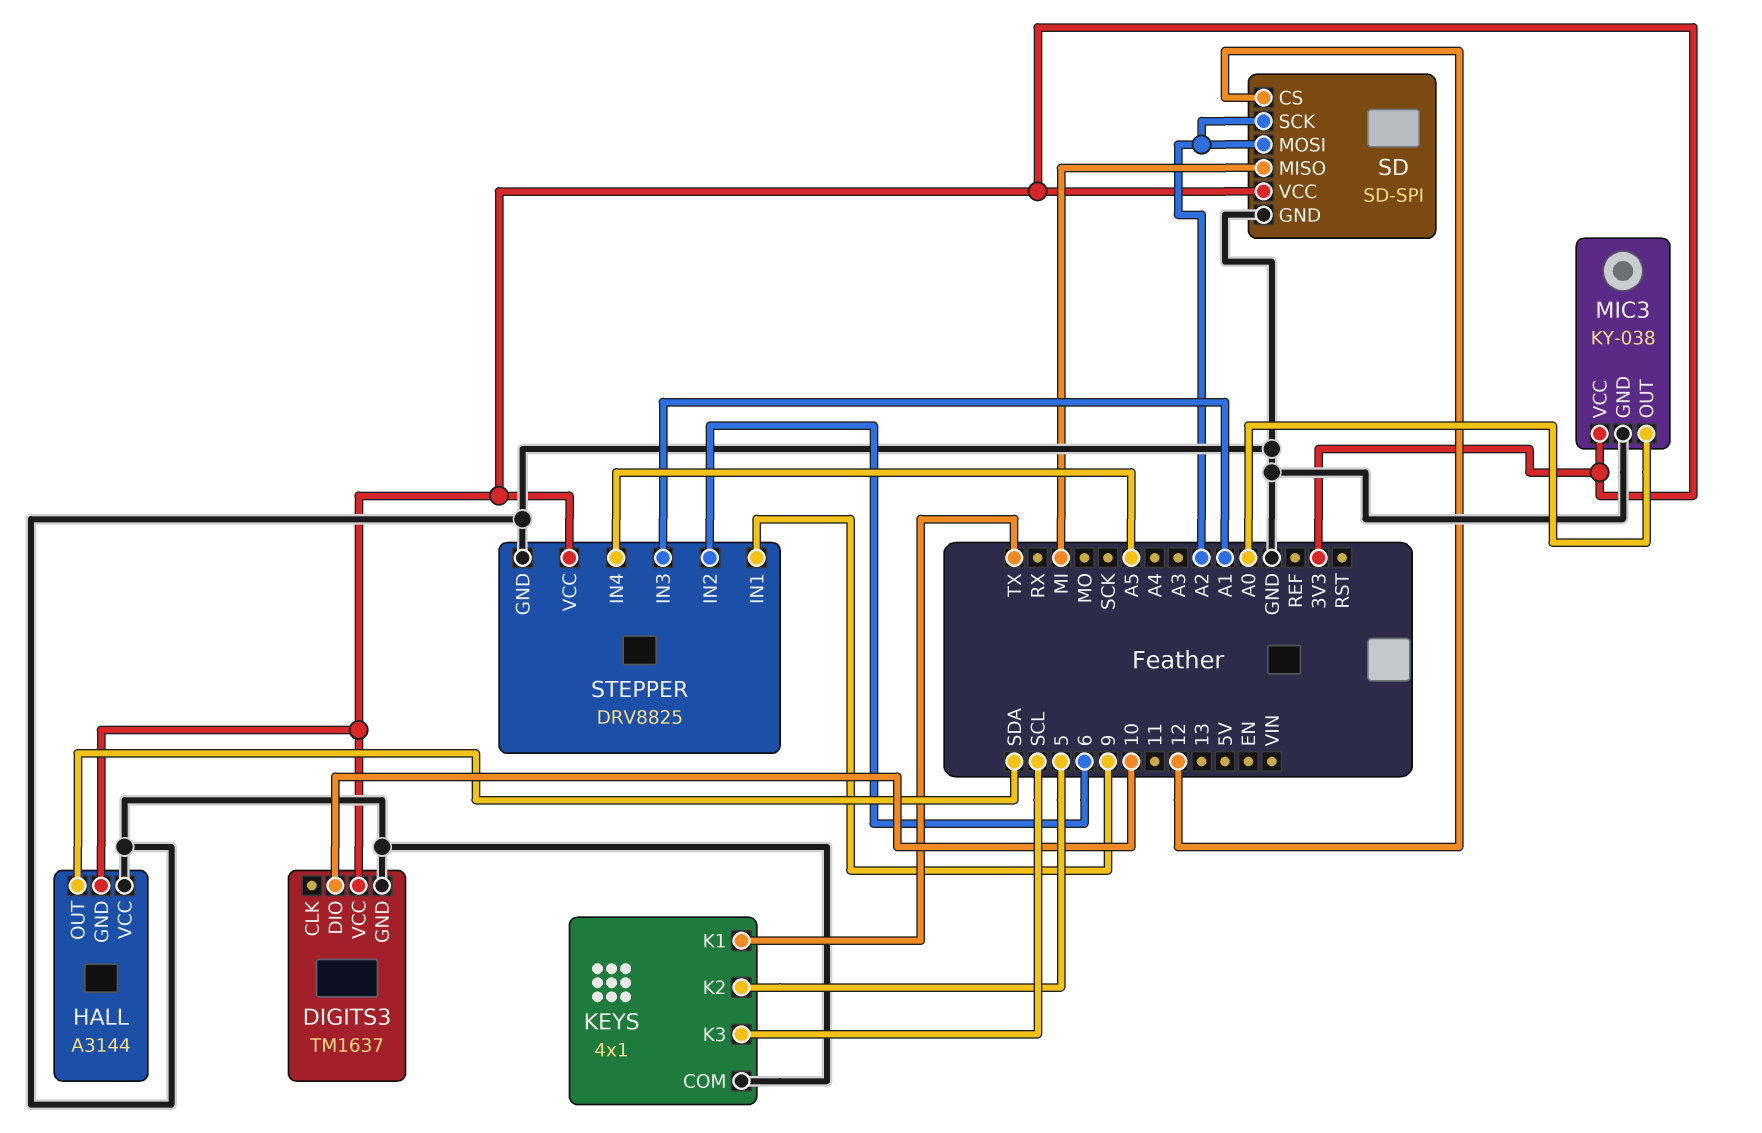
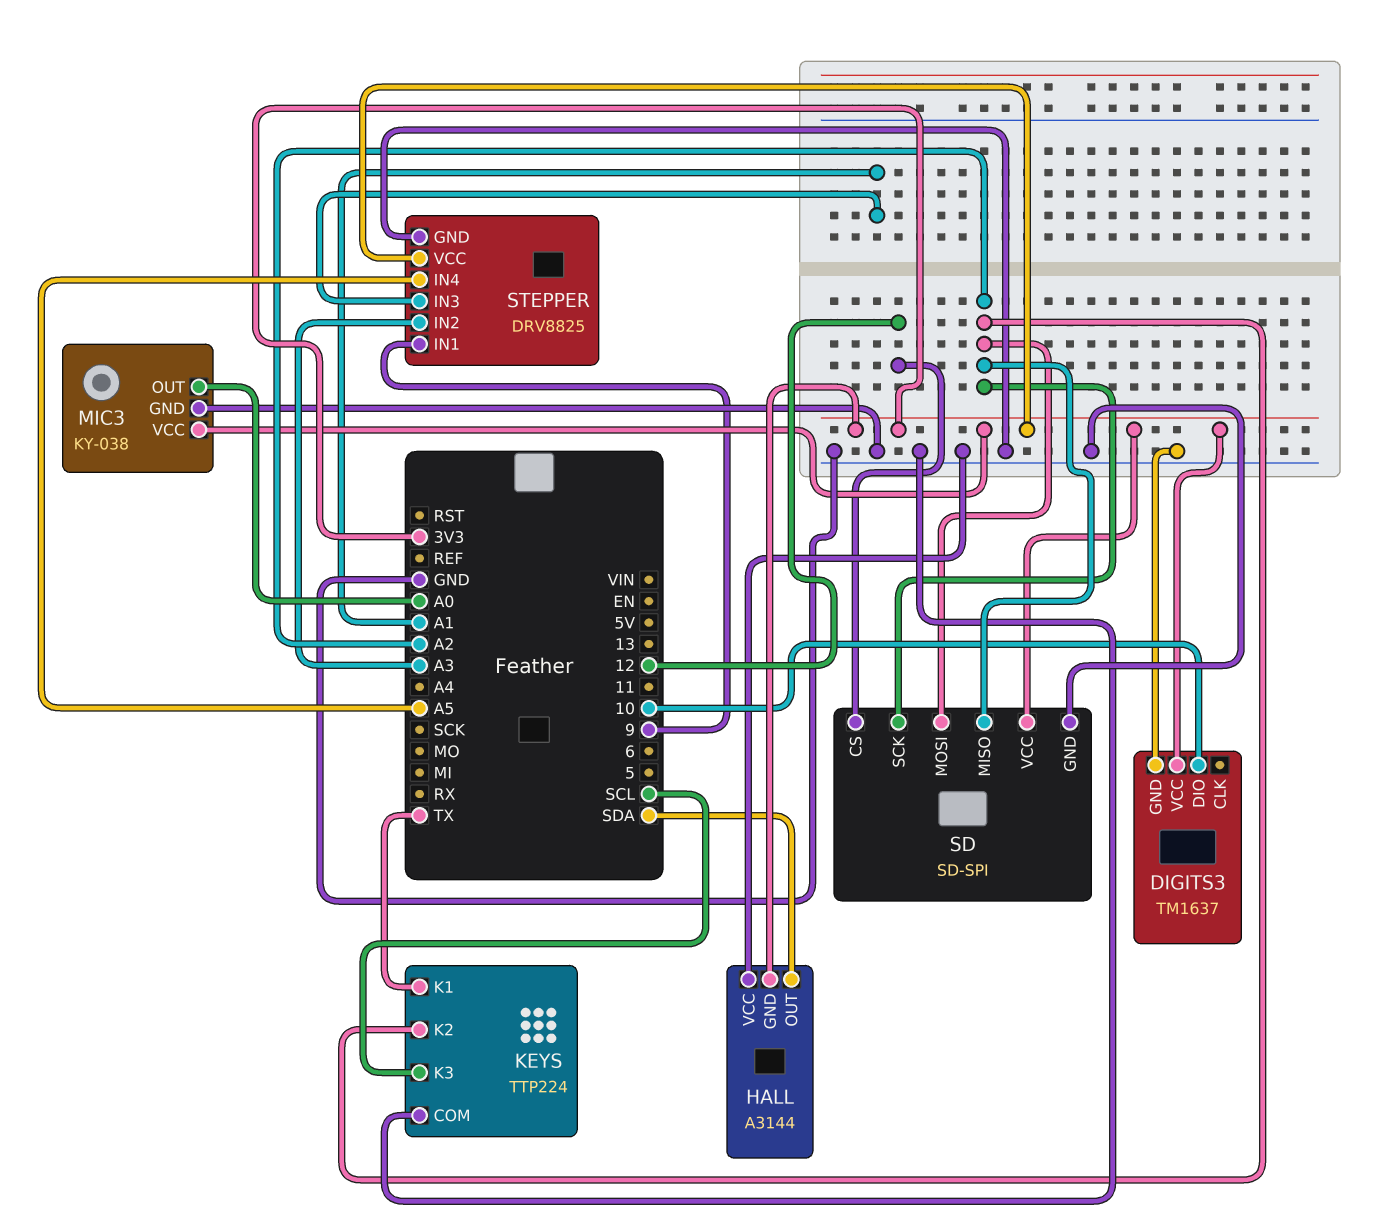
KEYS: 4x1 -> TTP224
KEYS pin K2: 5 -> A2
SD pin MISO: MI -> A2
STEPPER pin IN2: 6 -> A3

